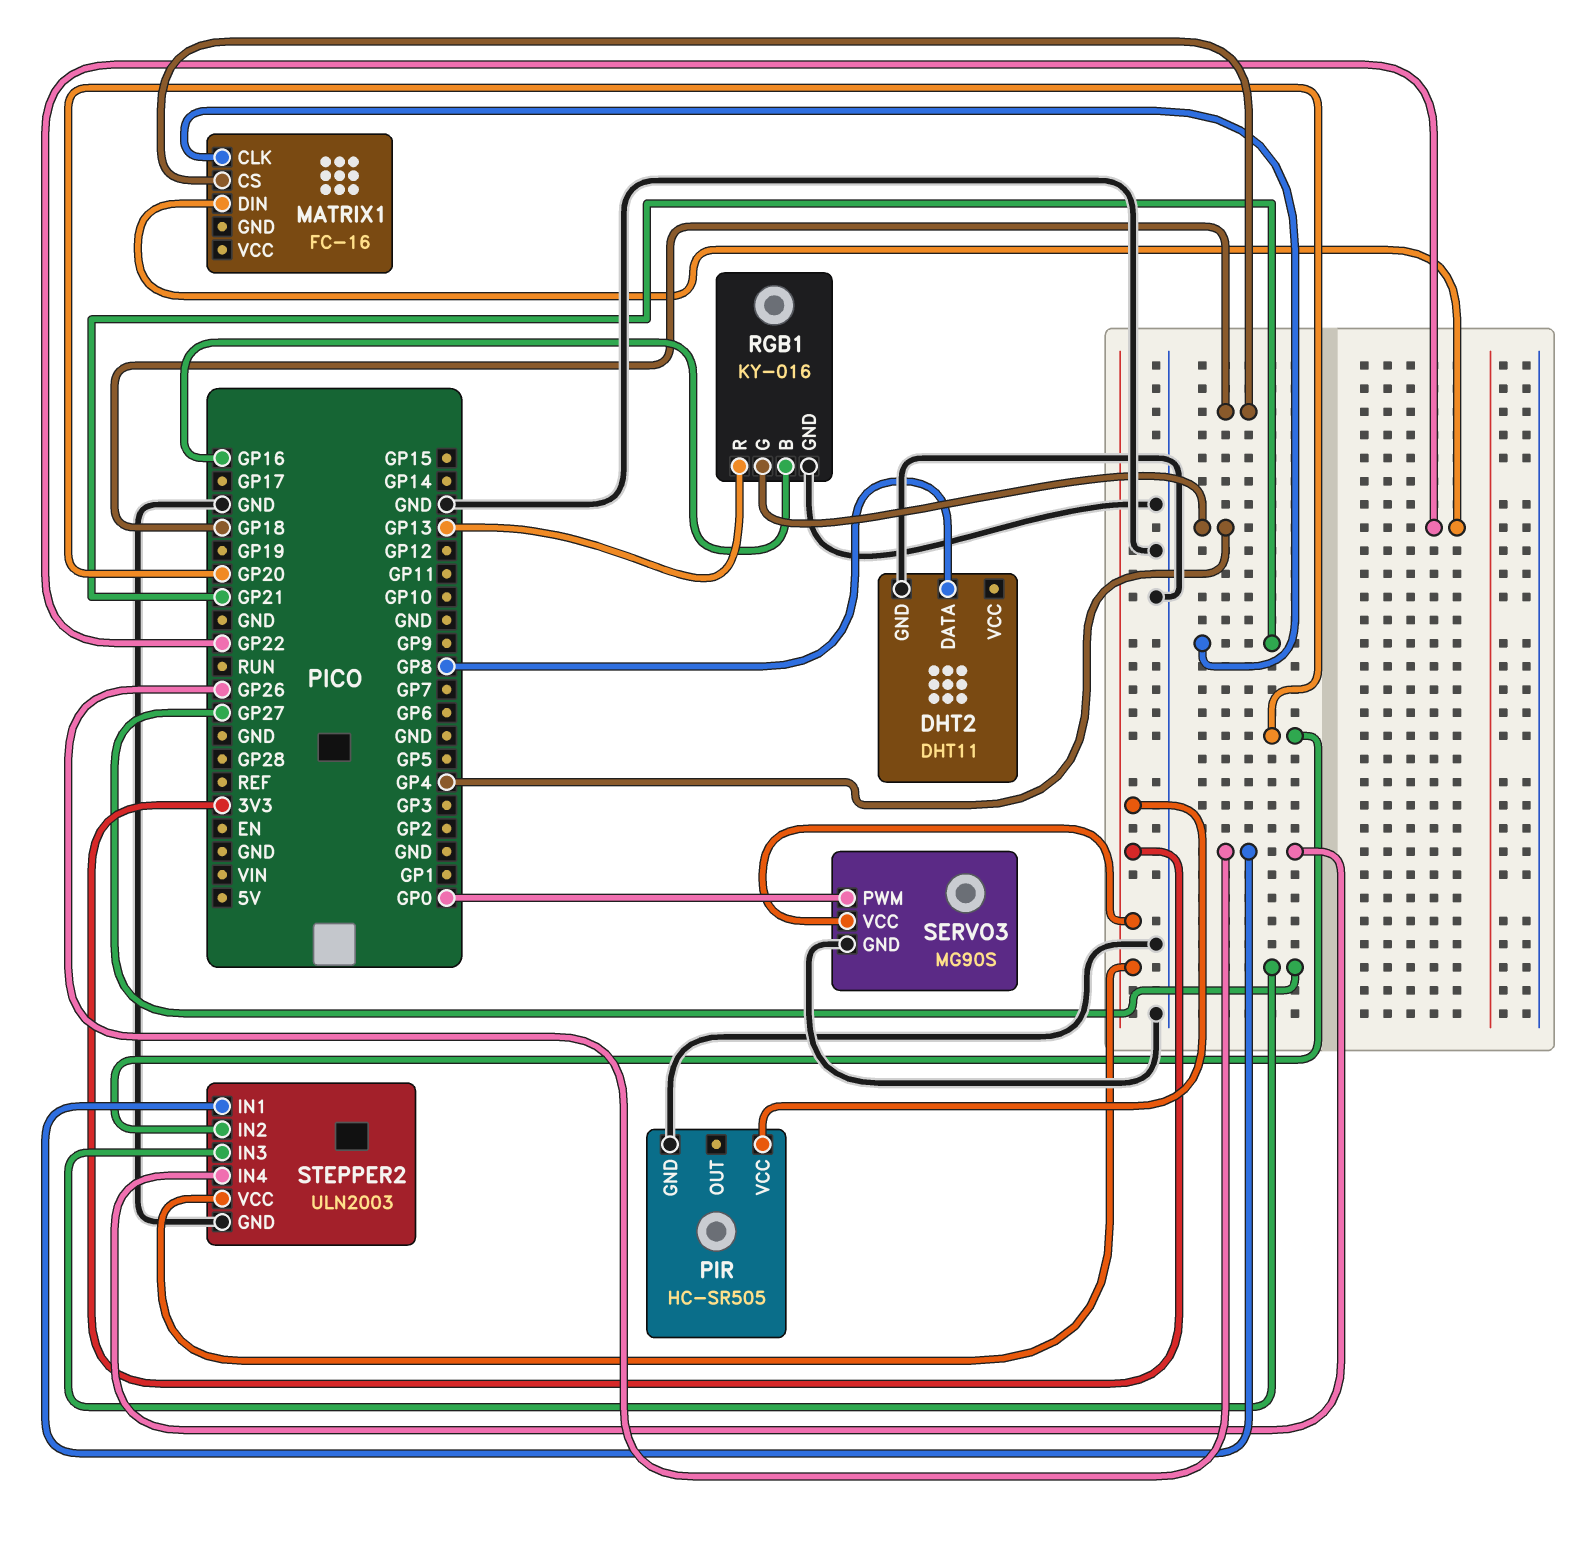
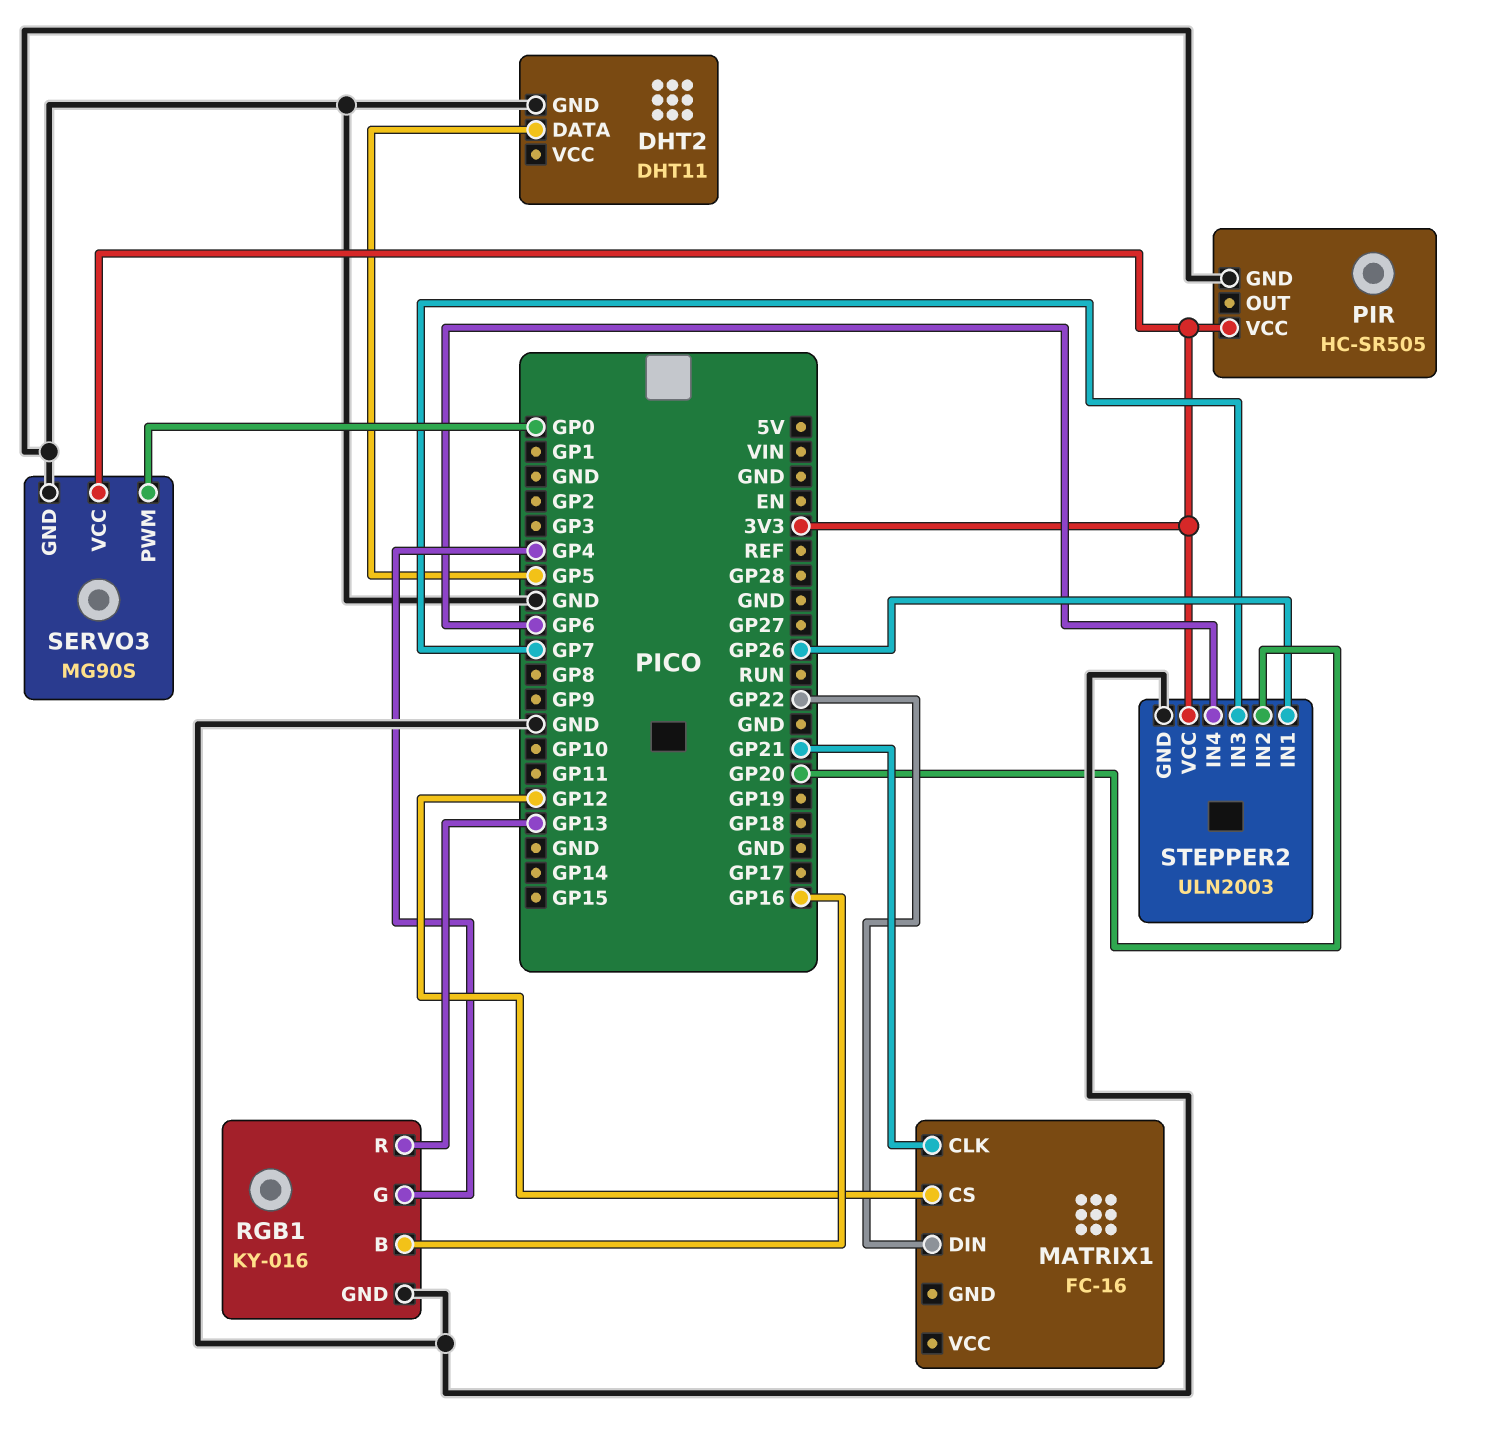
DHT2 pin DATA: GP8 -> GP5
MATRIX1 pin CS: GP18 -> GP12
STEPPER2 pin IN3: GP27 -> GP7
STEPPER2 pin IN4: GP26 -> GP6

